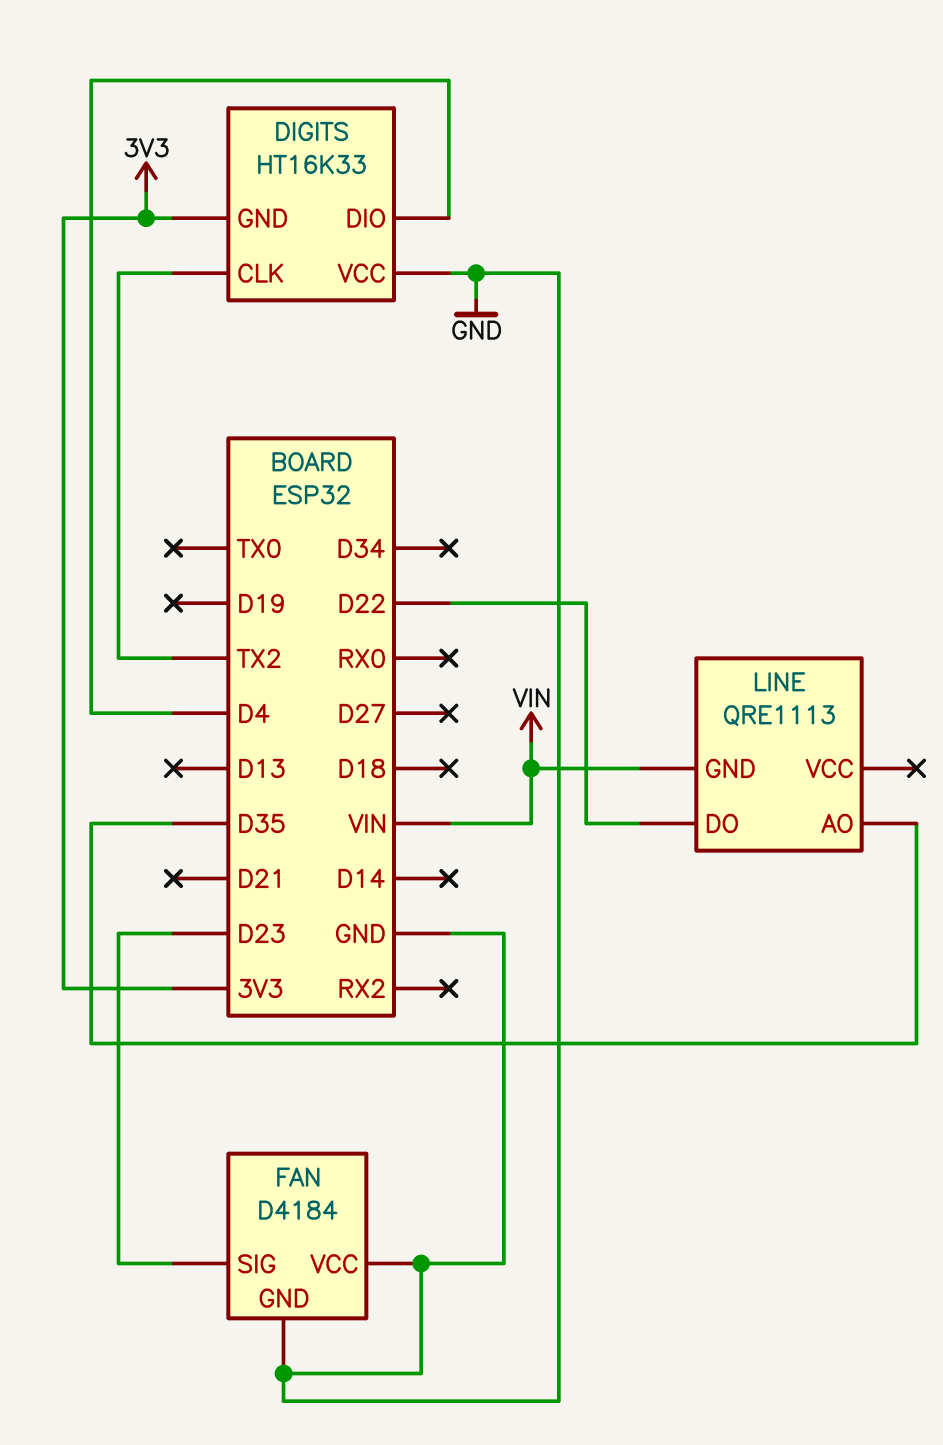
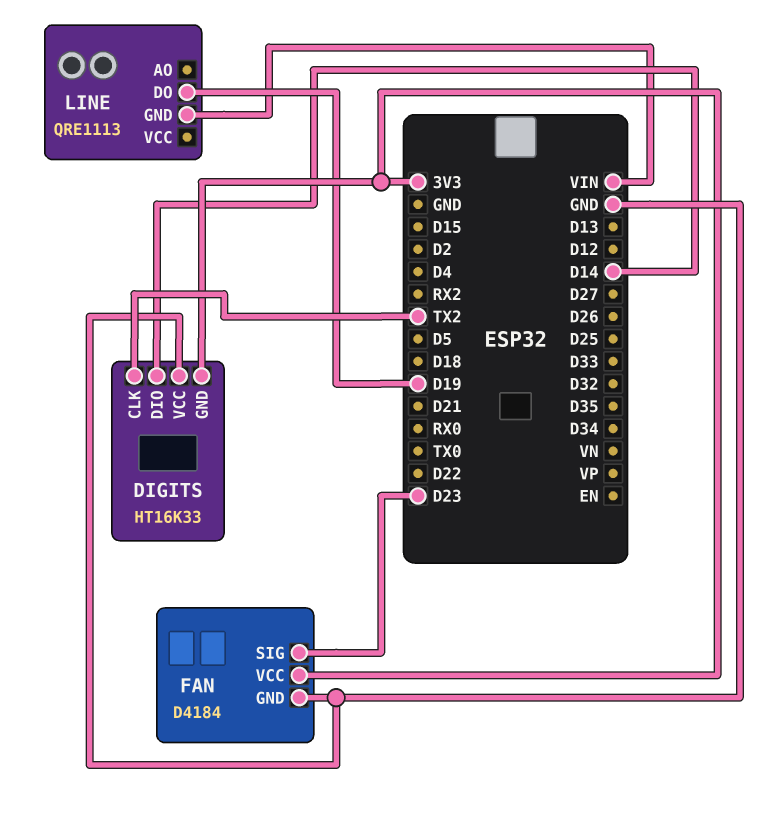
DIGITS pin DIO: D4 -> D14
FAN pin VCC: GND -> 3V3
LINE pin AO: D35 -> none
LINE pin DO: D22 -> D19

